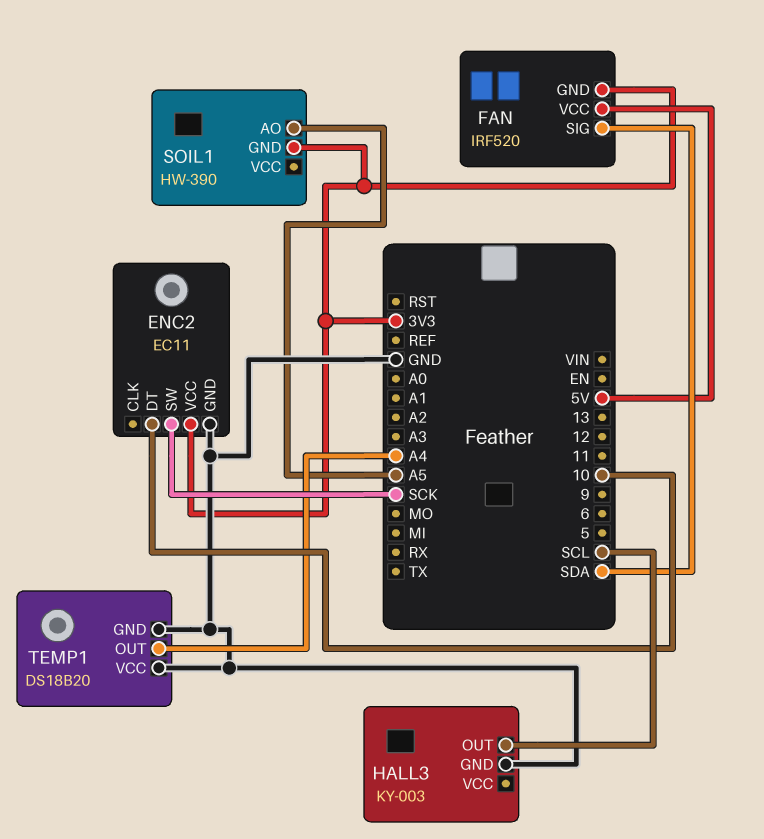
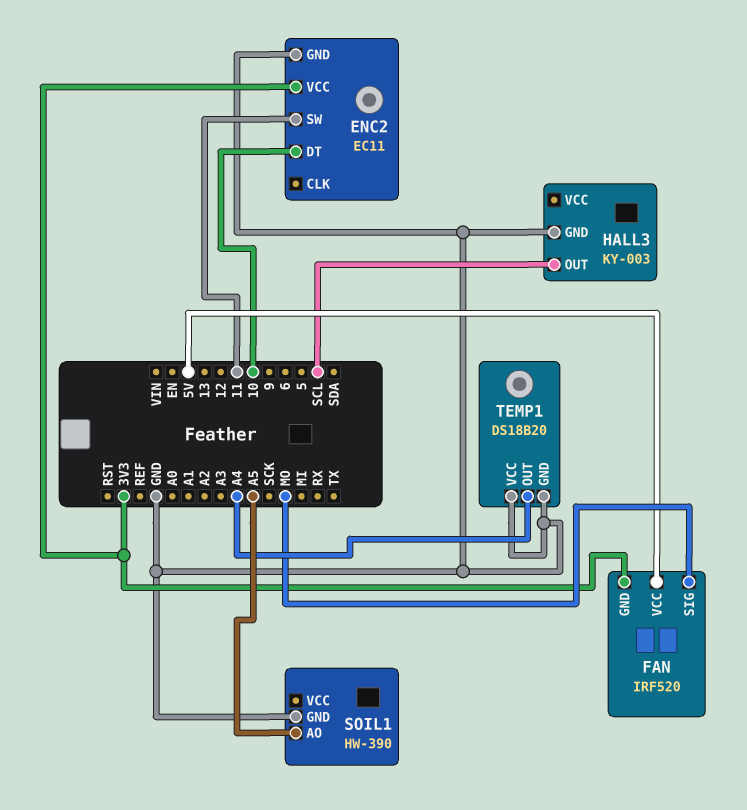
ENC2 pin SW: SCK -> 11
FAN pin SIG: SDA -> MO
SOIL1 pin GND: 3V3 -> GND

